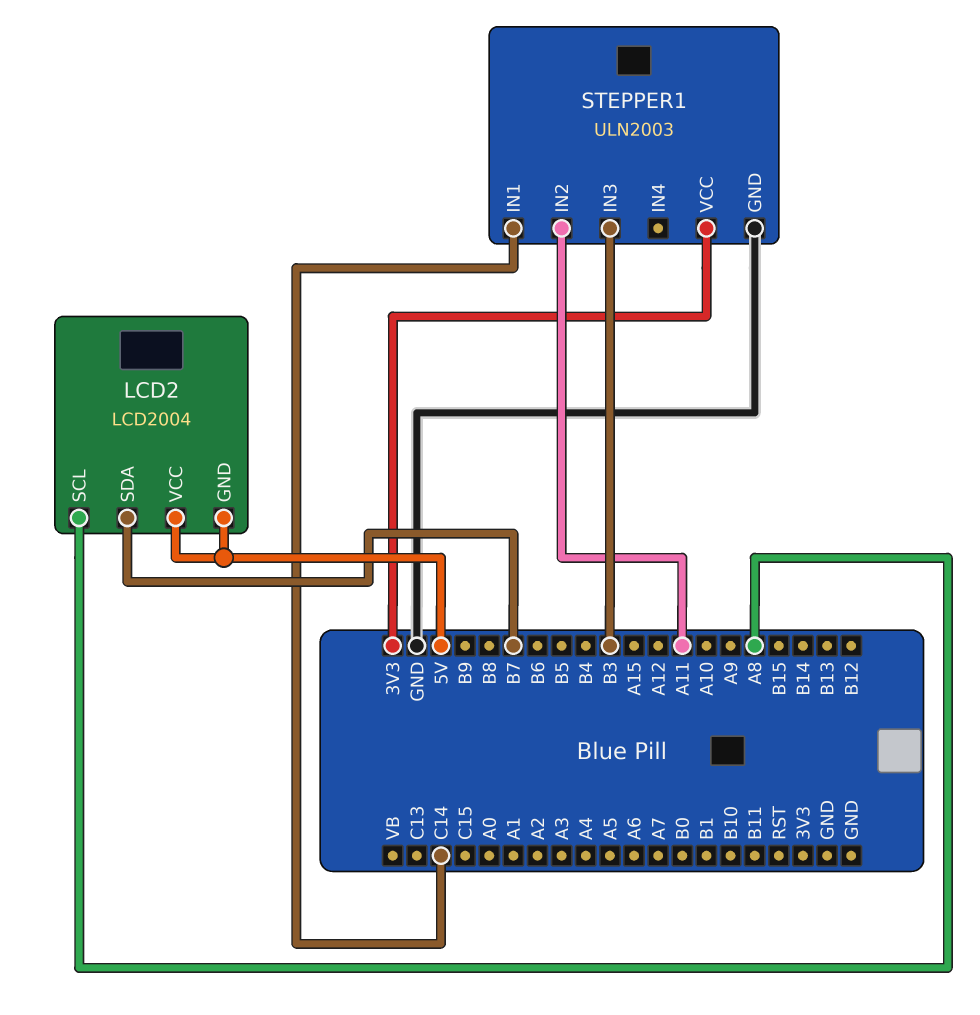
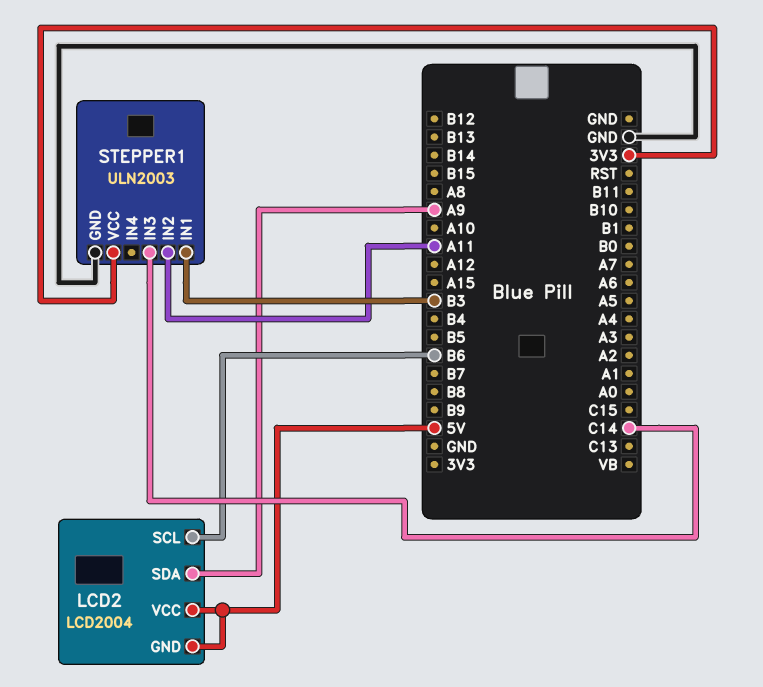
LCD2 pin SCL: A8 -> B6
LCD2 pin SDA: B7 -> A9
STEPPER1 pin IN1: C14 -> B3
STEPPER1 pin IN3: B3 -> C14

